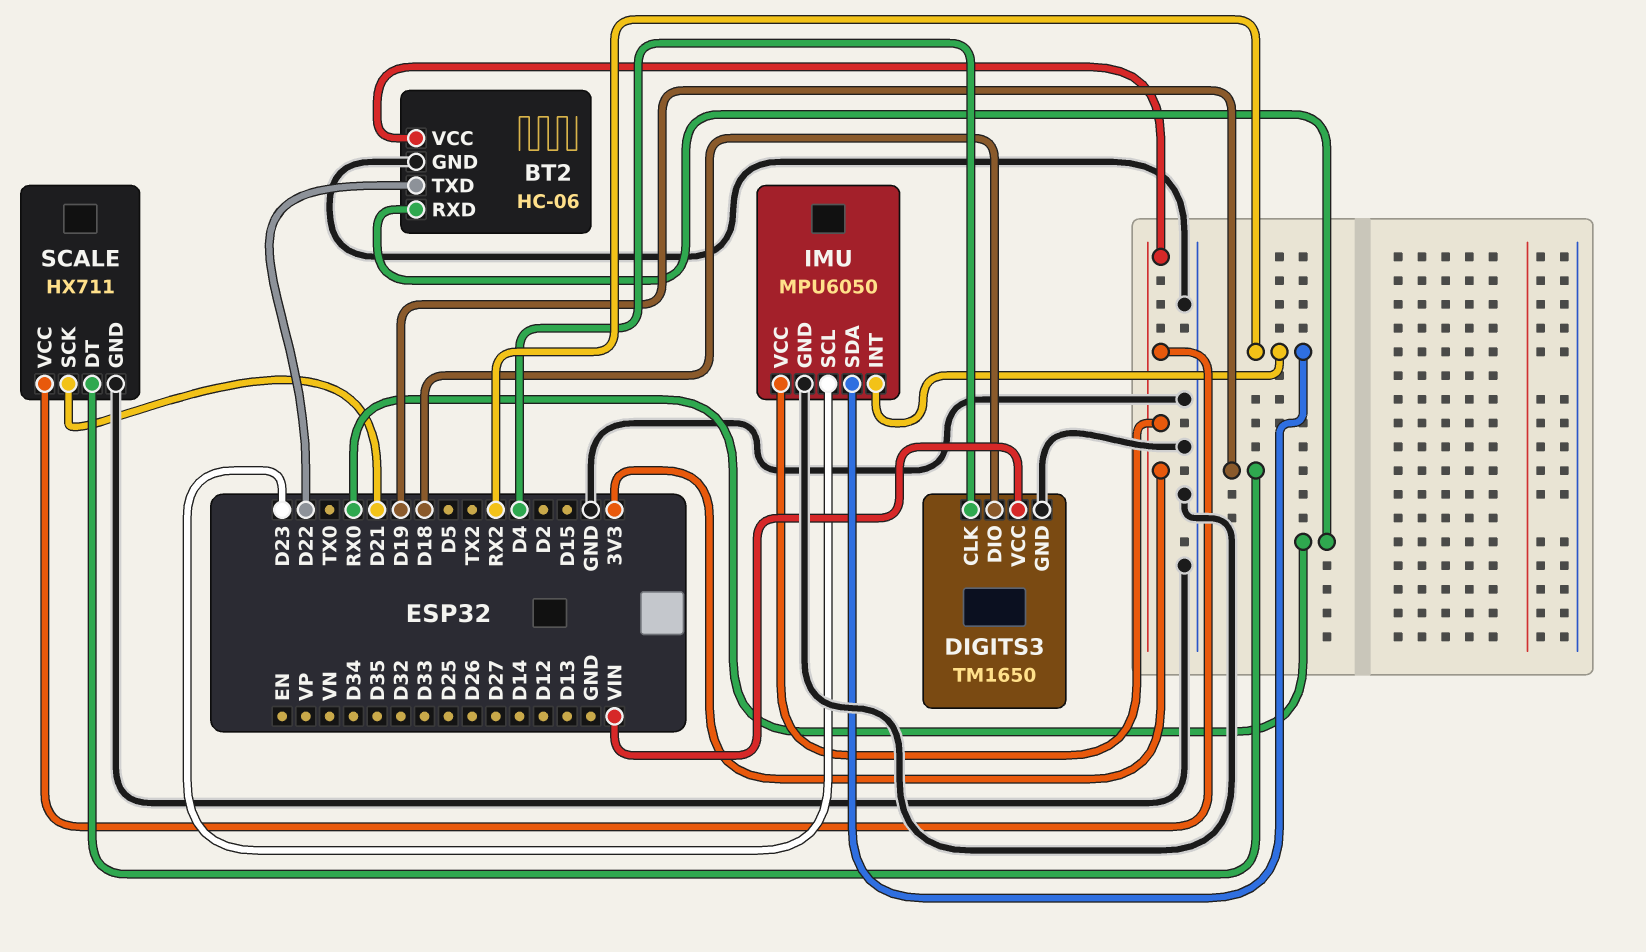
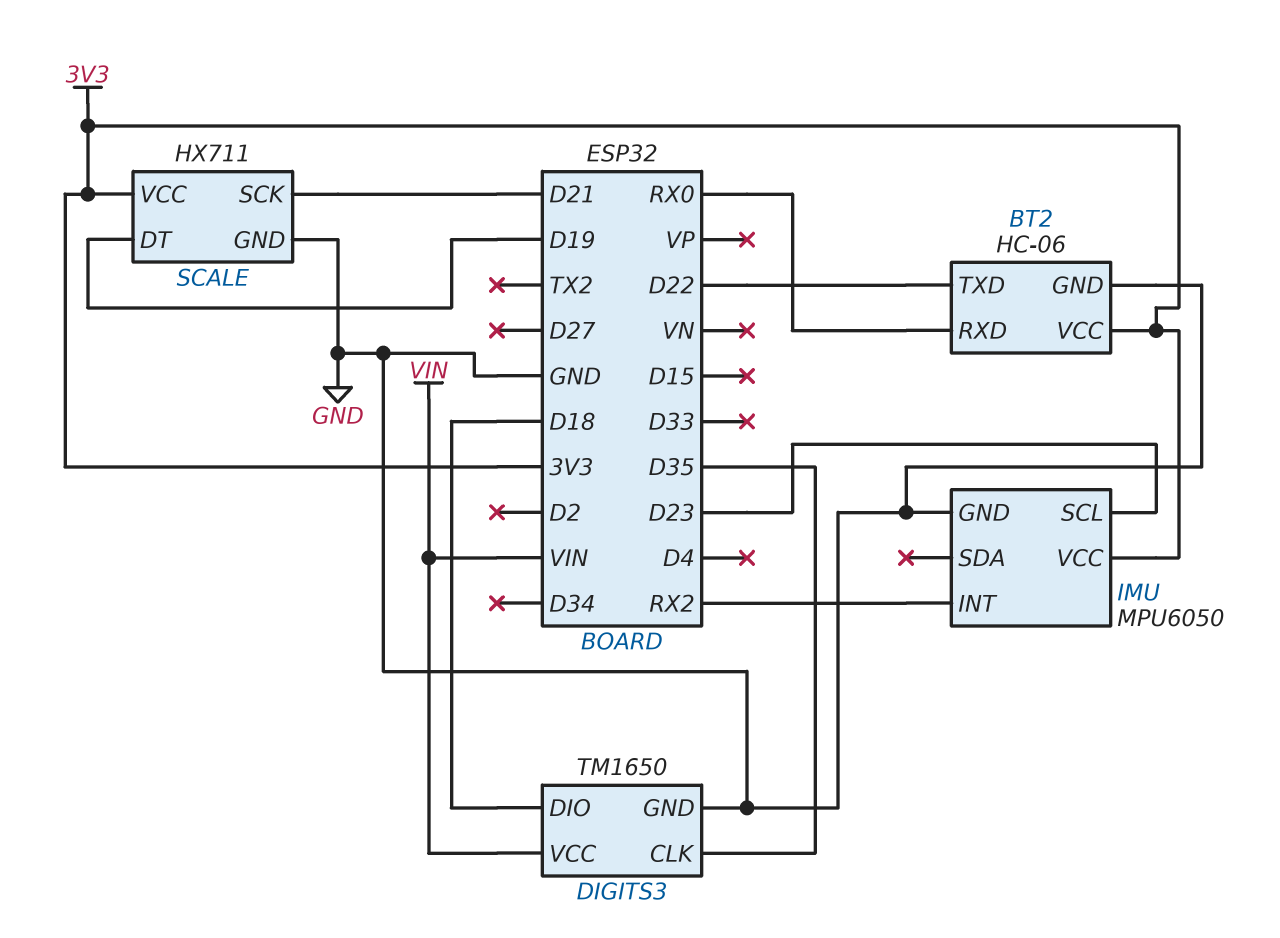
DIGITS3 pin CLK: D4 -> D35
IMU pin SDA: RX2 -> none

